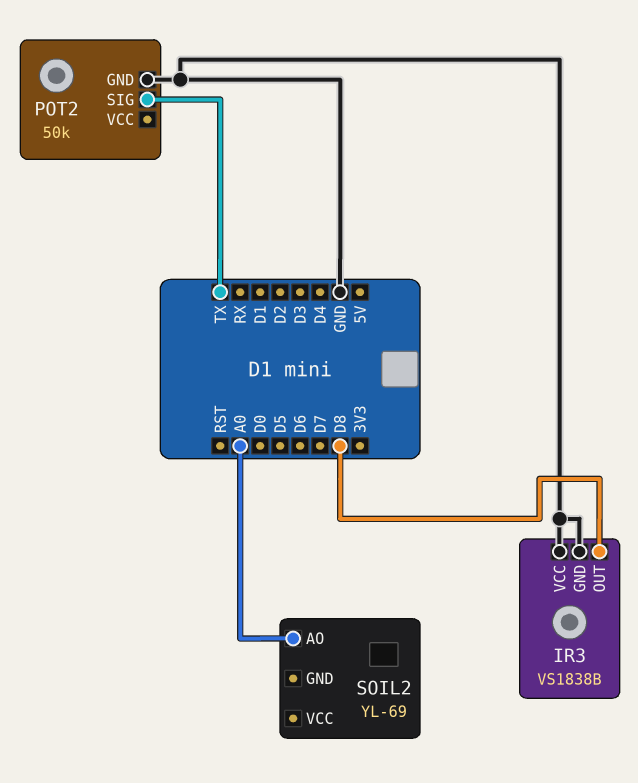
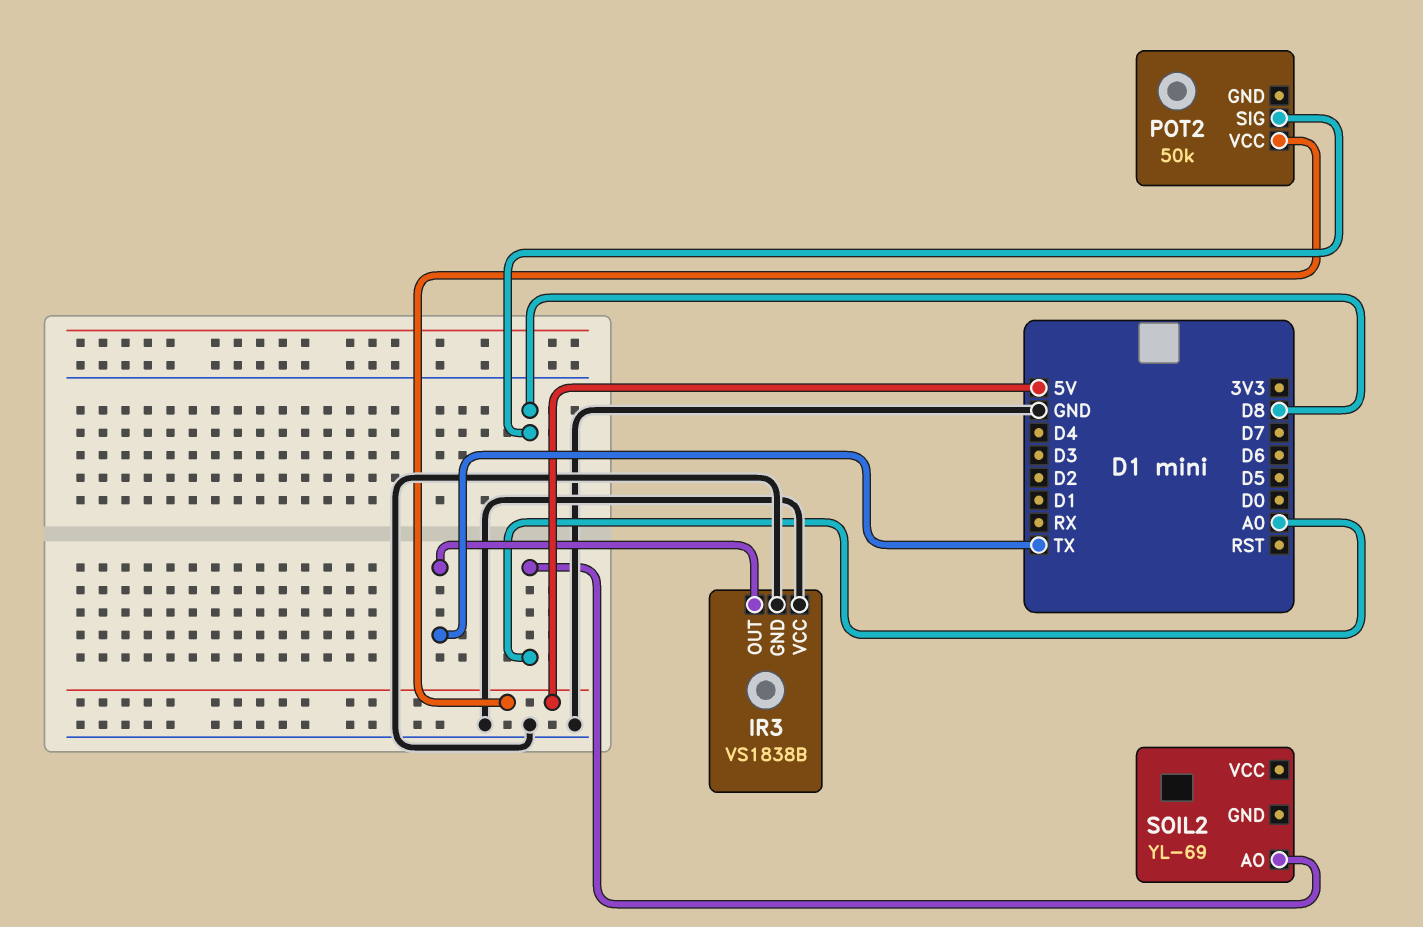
IR3 pin OUT: D8 -> TX
POT2 pin GND: GND -> none
POT2 pin SIG: TX -> D8
POT2 pin VCC: none -> 5V

